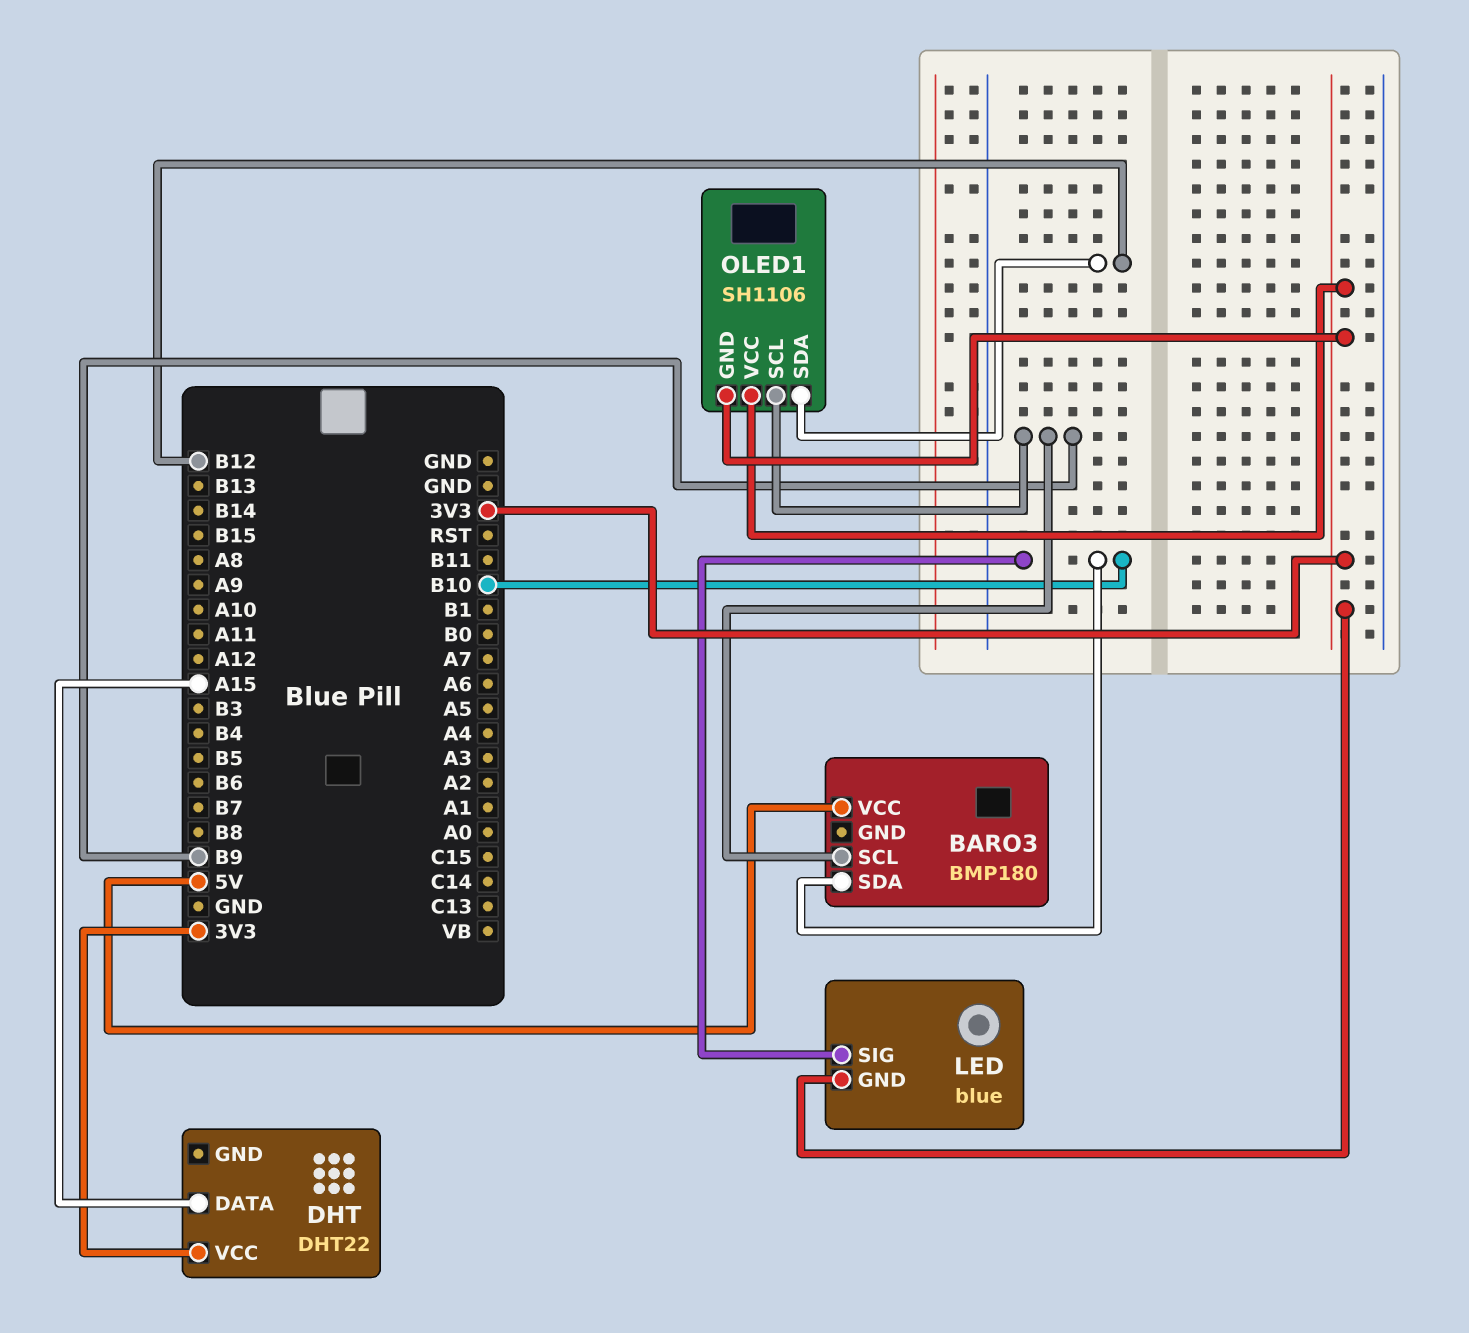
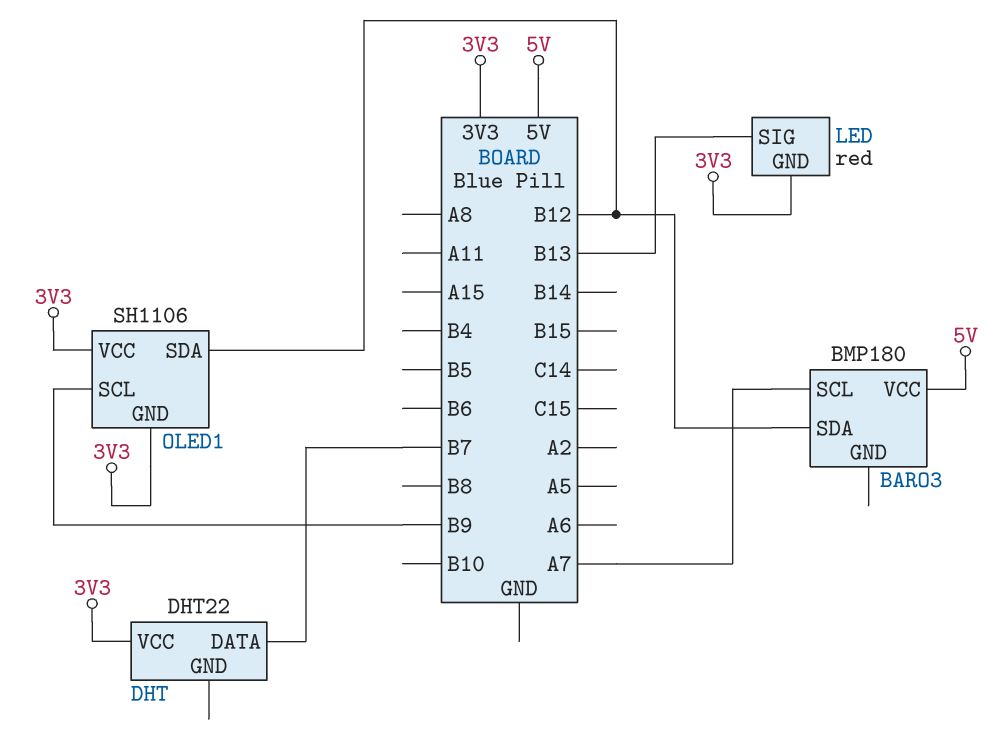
BARO3 pin SCL: B9 -> A7
BARO3 pin SDA: B10 -> B12
DHT pin DATA: A15 -> B7
LED: blue -> red
LED pin SIG: B10 -> B13

